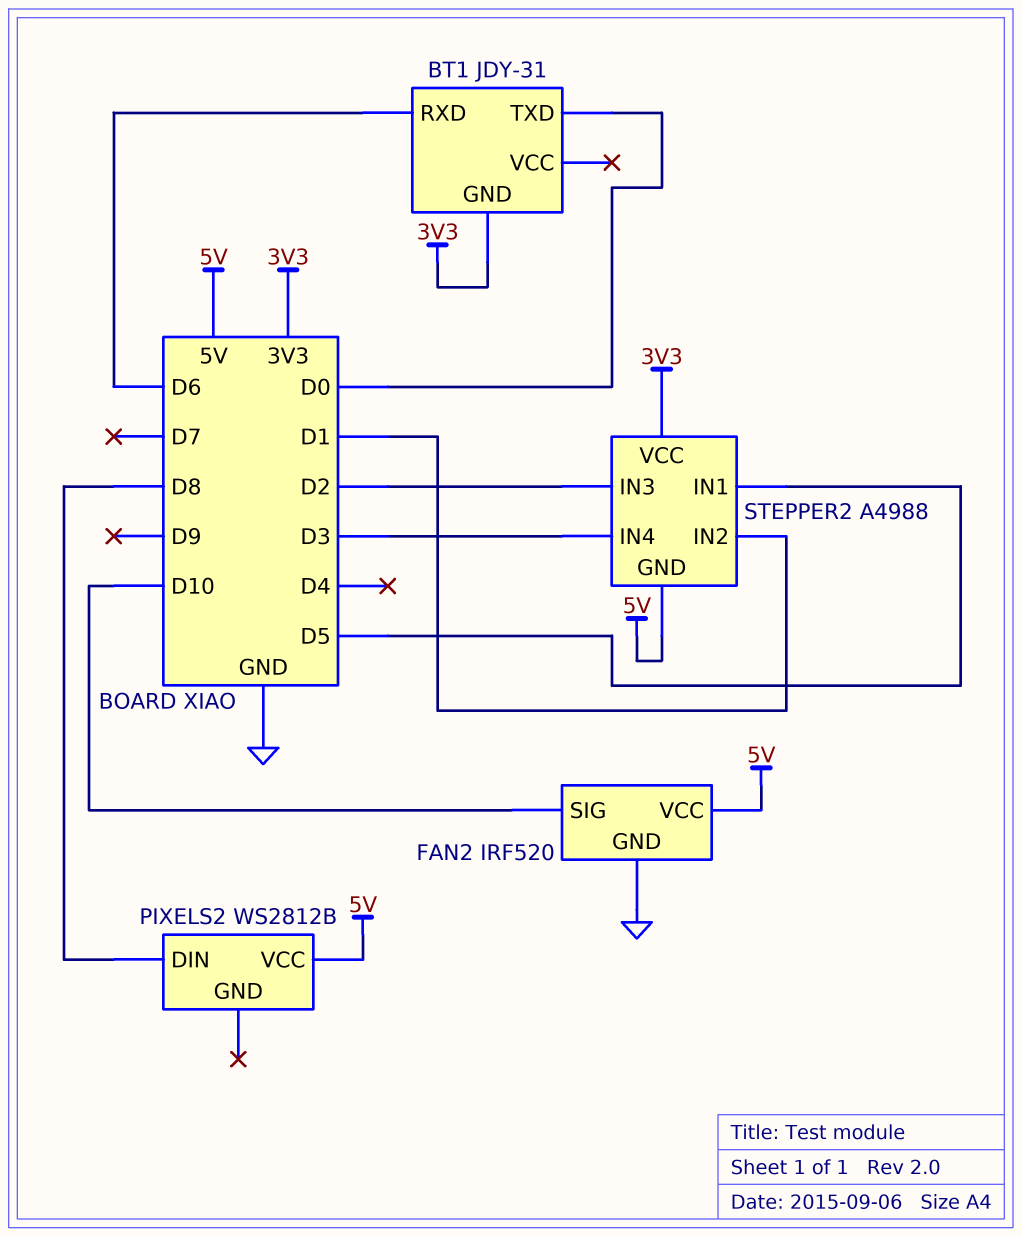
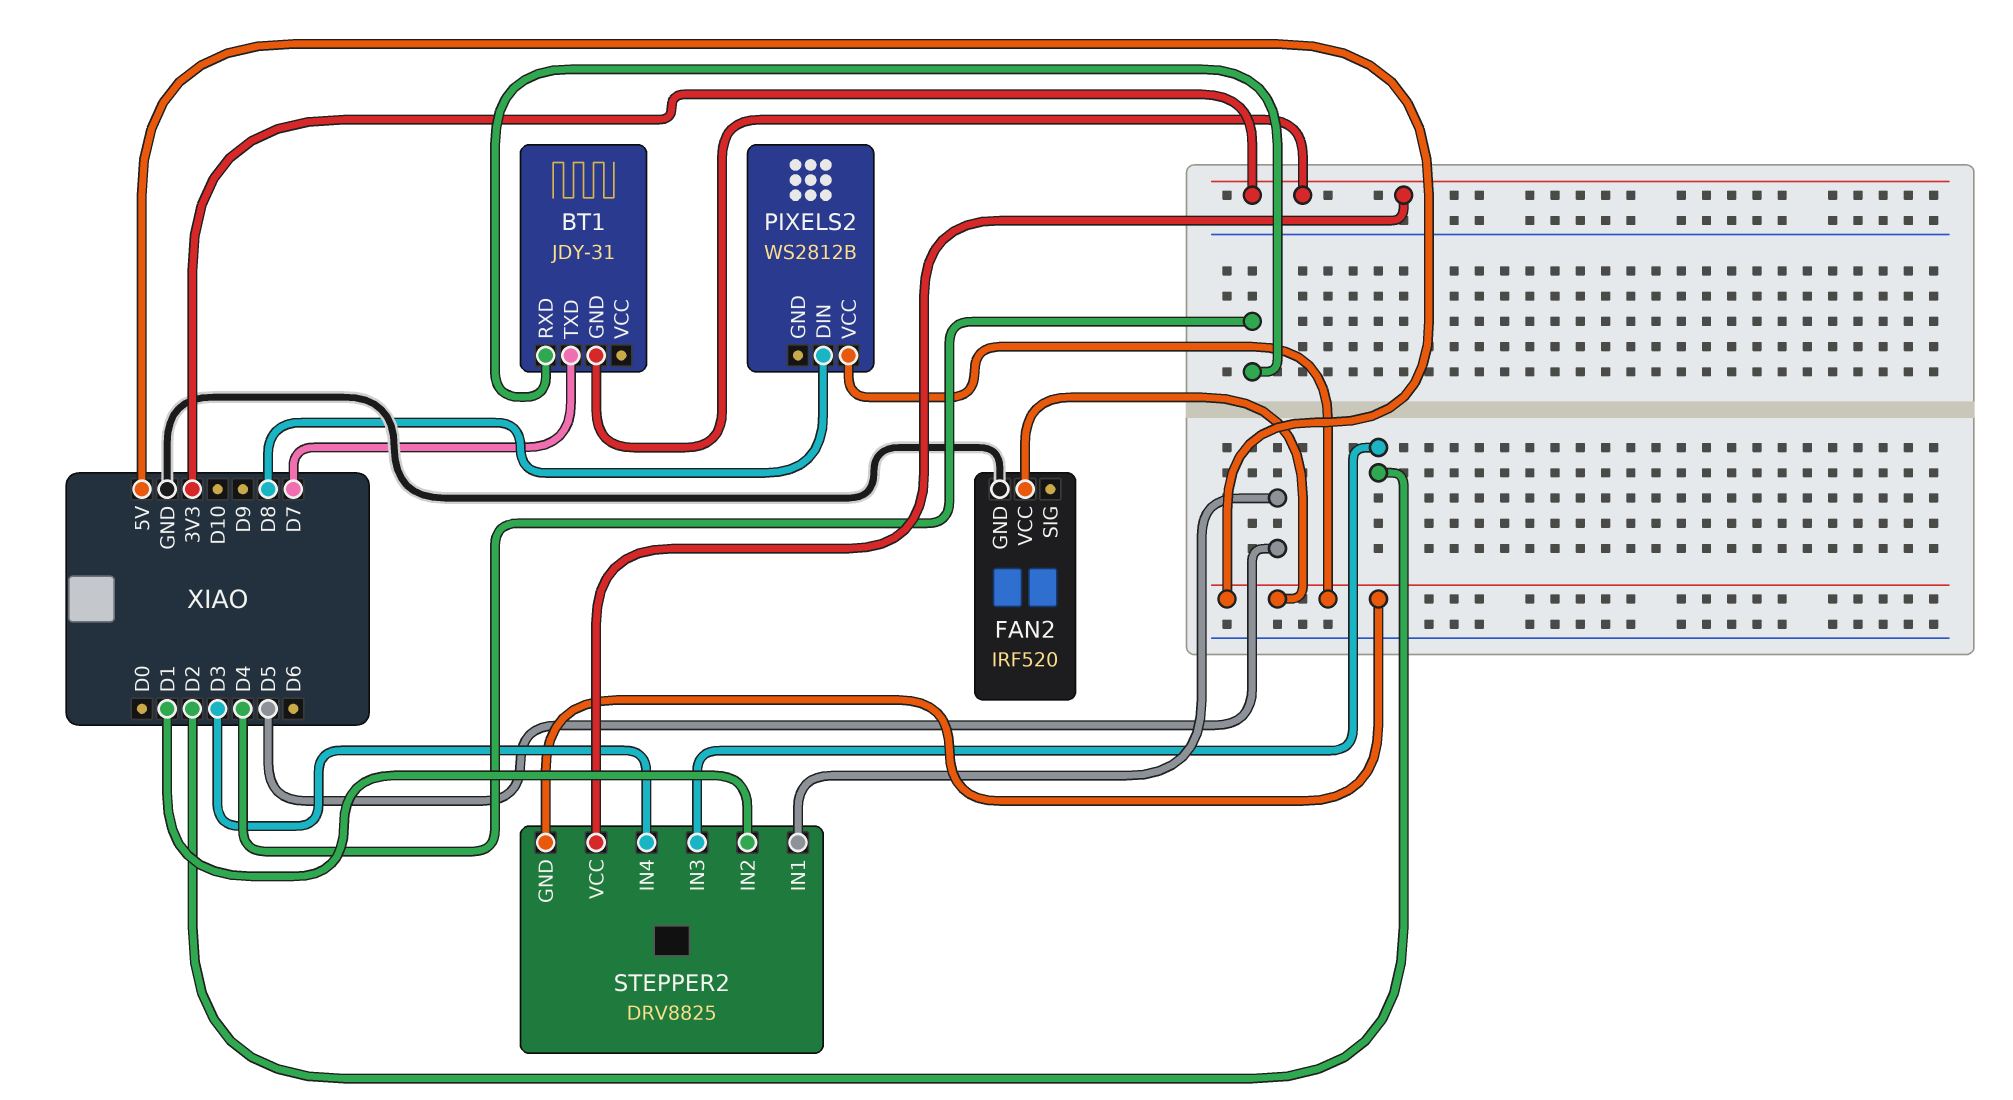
BT1 pin RXD: D6 -> D4
BT1 pin TXD: D0 -> D7
FAN2 pin SIG: D10 -> none
STEPPER2: A4988 -> DRV8825

